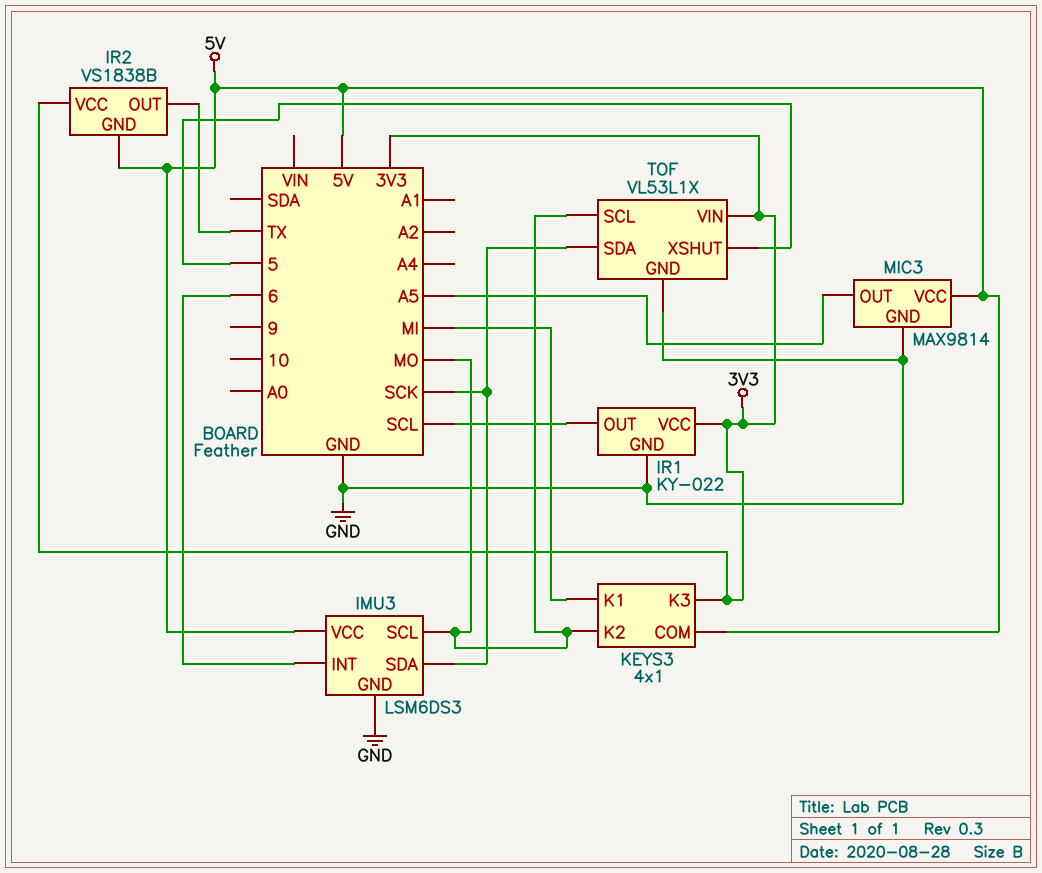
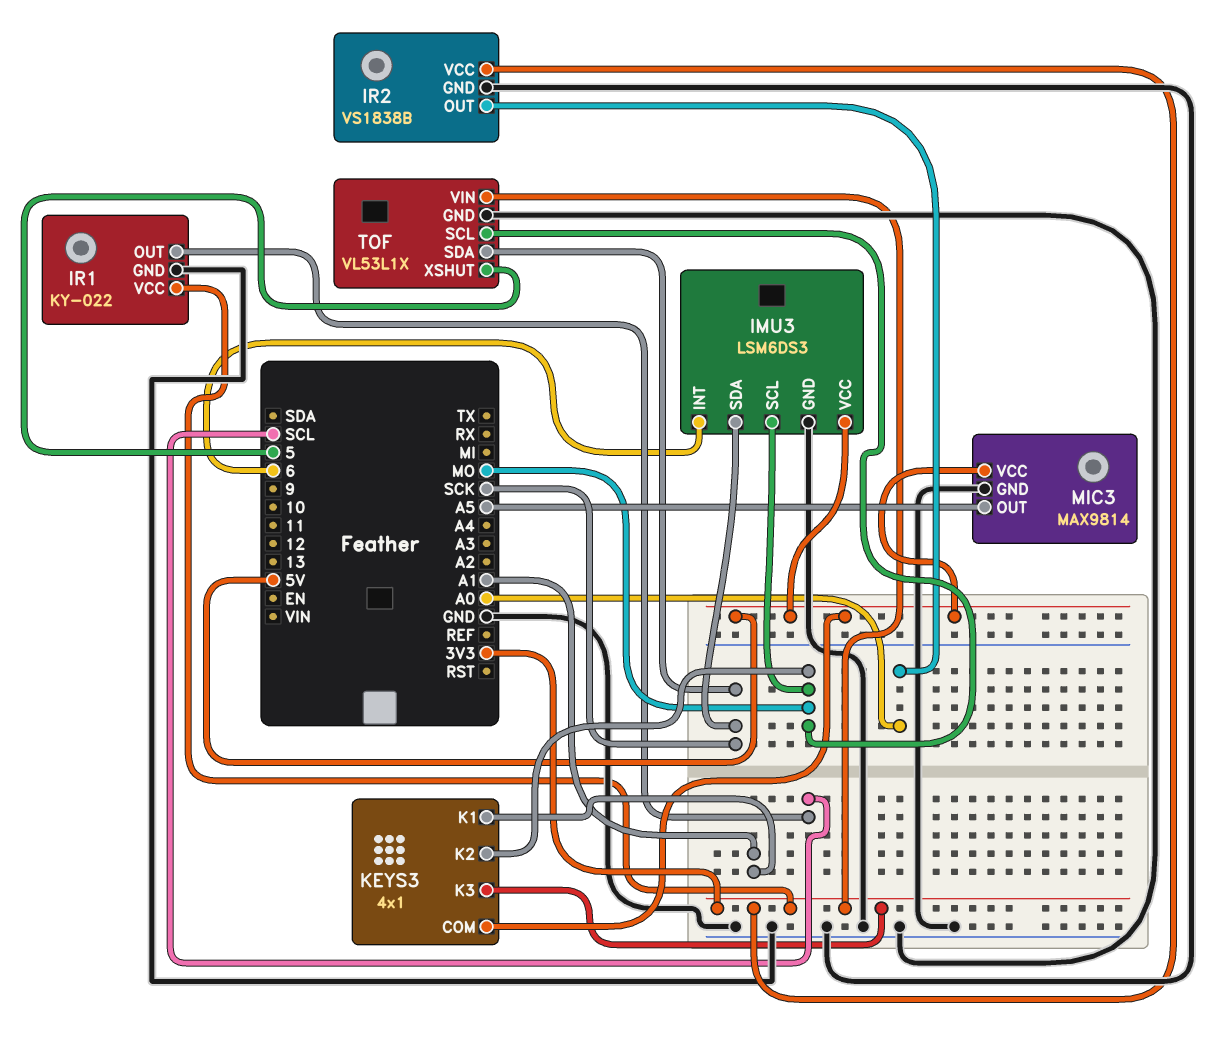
IR2 pin GND: 5V -> GND
IR2 pin OUT: TX -> A0
KEYS3 pin K1: MI -> A1

